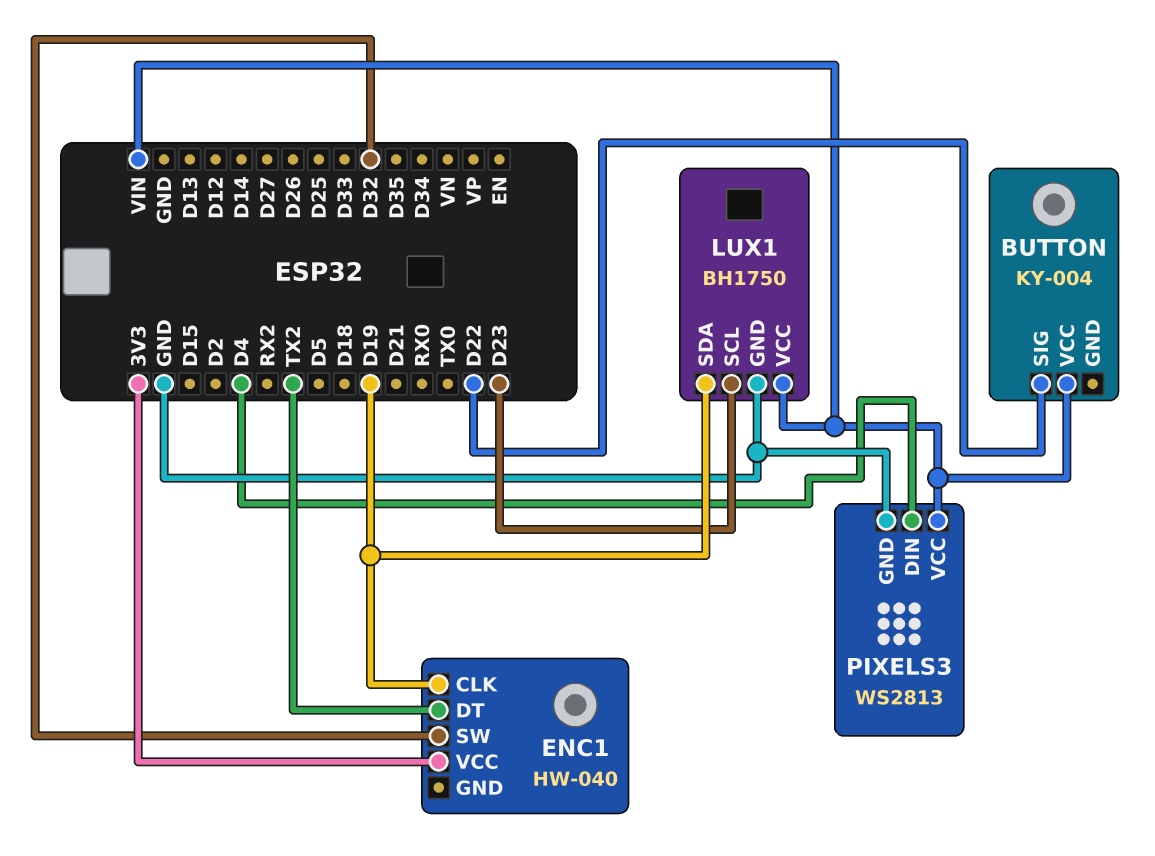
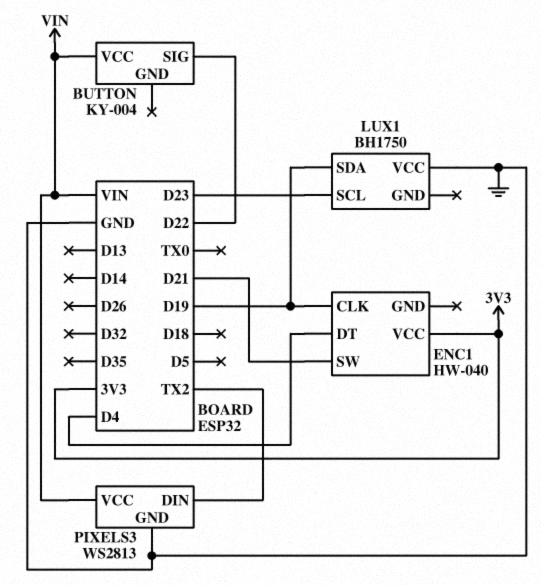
ENC1 pin DT: TX2 -> D4
ENC1 pin SW: D32 -> D21
LUX1 pin GND: GND -> none
LUX1 pin VCC: VIN -> GND
PIXELS3 pin DIN: D4 -> TX2

